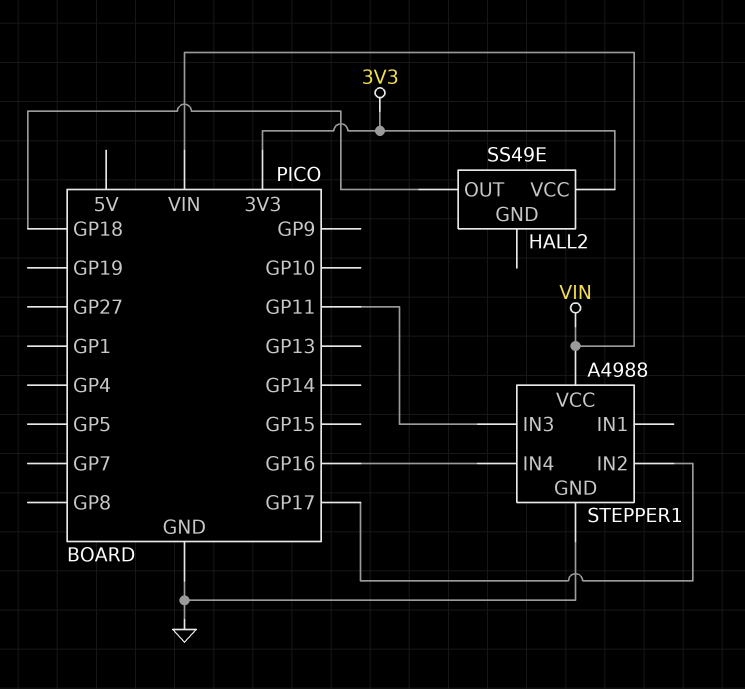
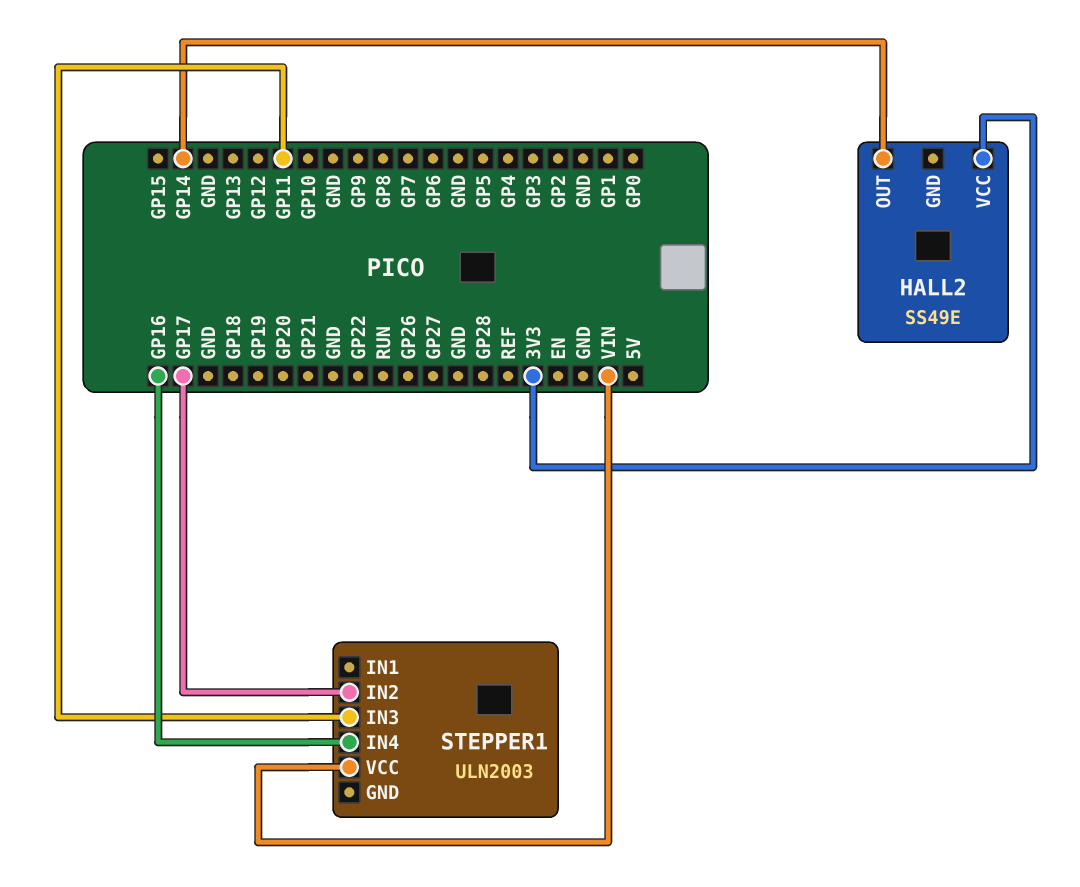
HALL2 pin OUT: GP18 -> GP14
STEPPER1: A4988 -> ULN2003
STEPPER1 pin GND: GND -> none

